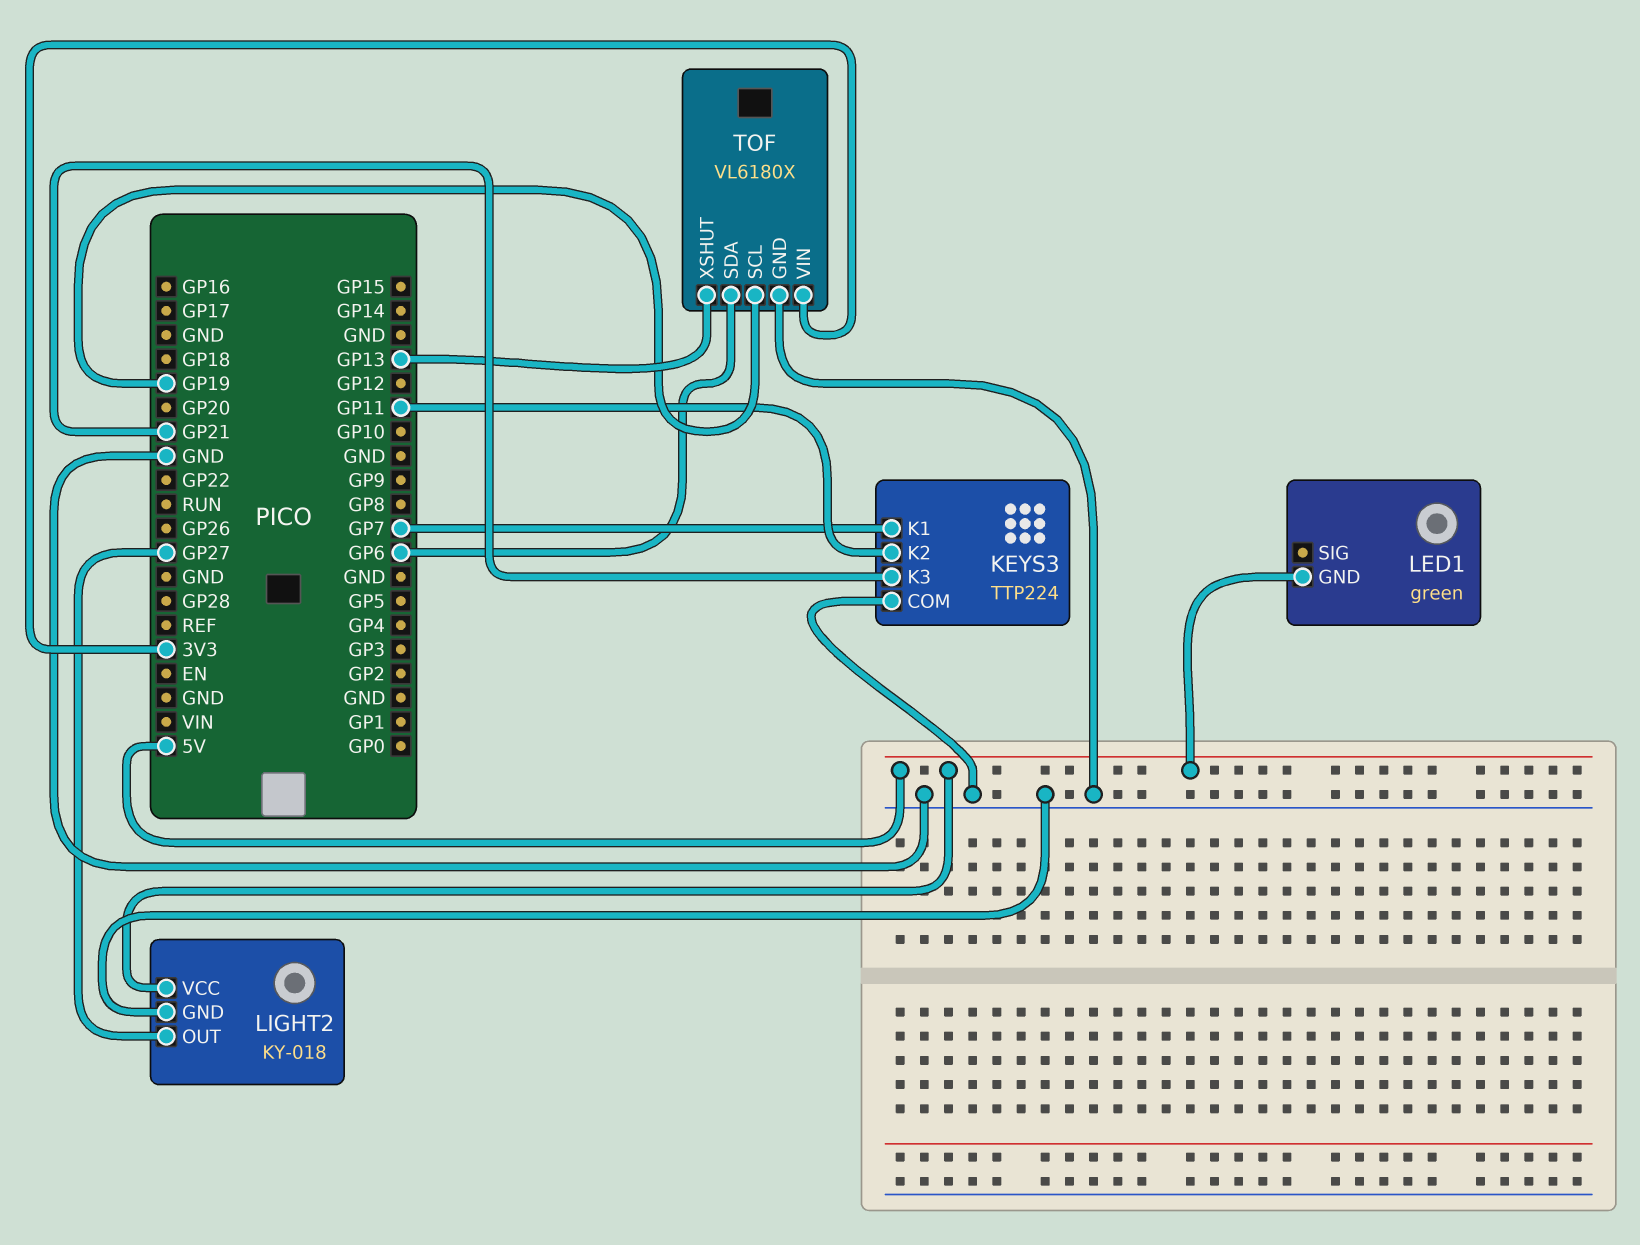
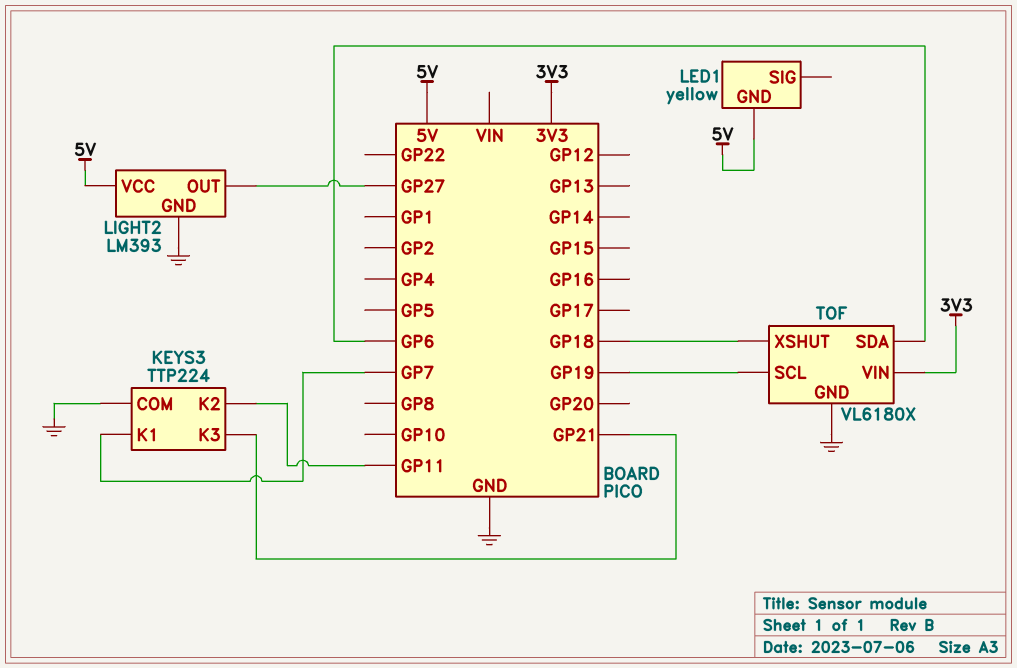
LED1: green -> yellow
LIGHT2: KY-018 -> LM393
TOF pin XSHUT: GP13 -> GP18

